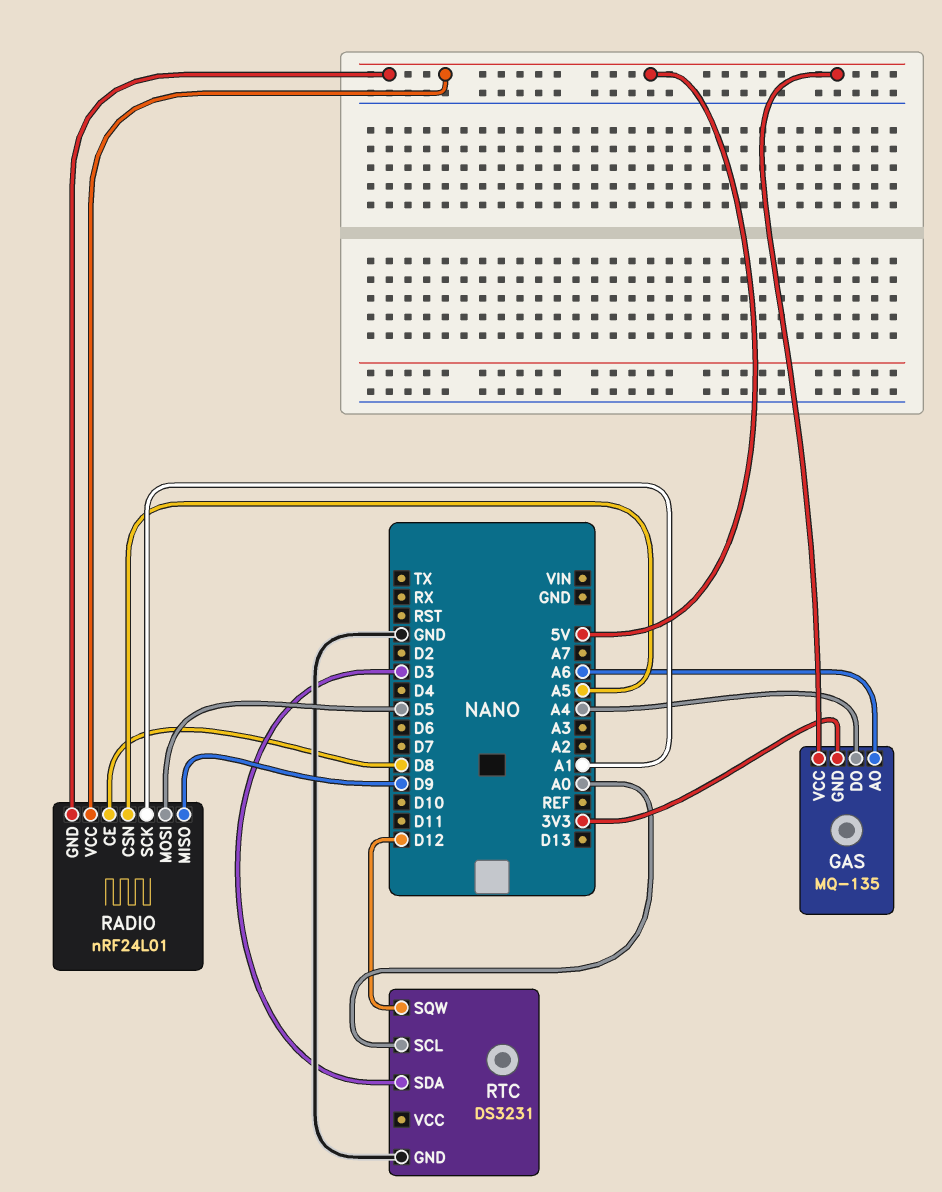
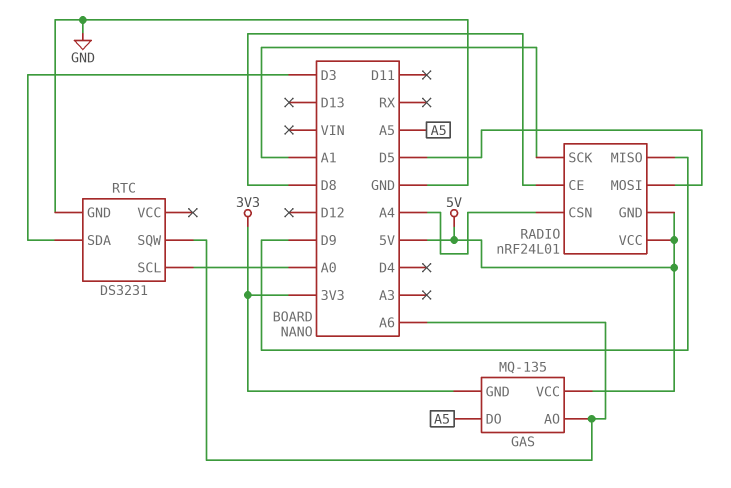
GAS pin DO: A4 -> A5
RADIO pin CSN: A5 -> A4
RTC pin SQW: D12 -> A6

